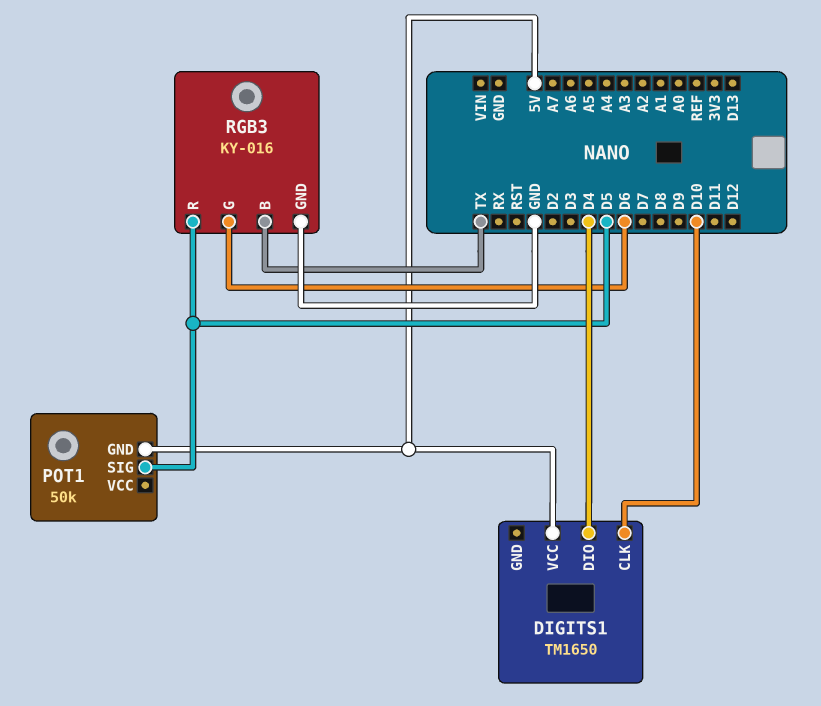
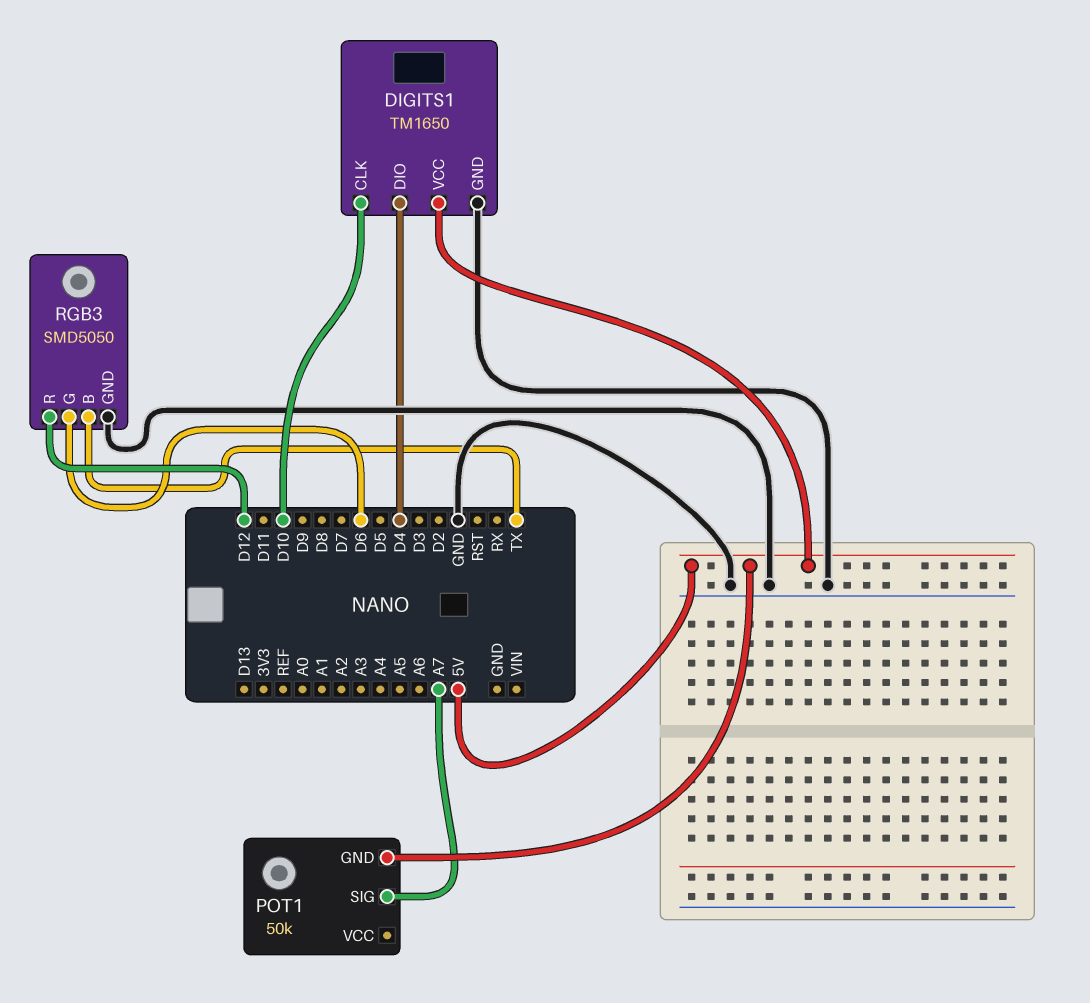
DIGITS1 pin GND: none -> GND
POT1 pin SIG: D5 -> A7
RGB3: KY-016 -> SMD5050
RGB3 pin R: D5 -> D12

